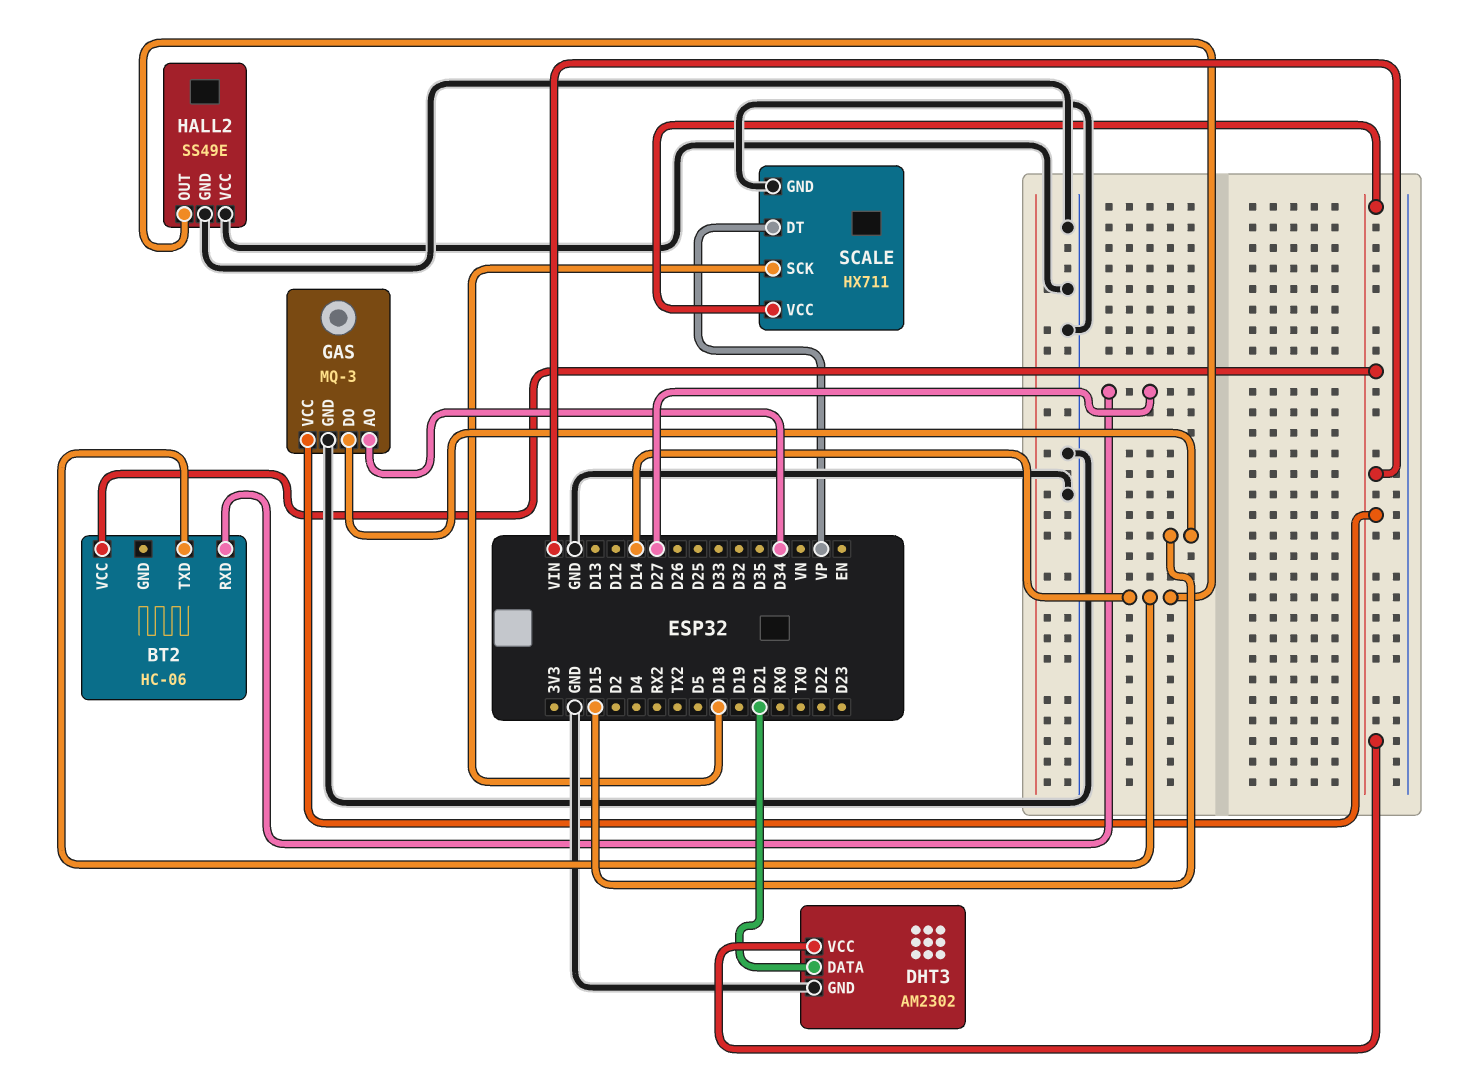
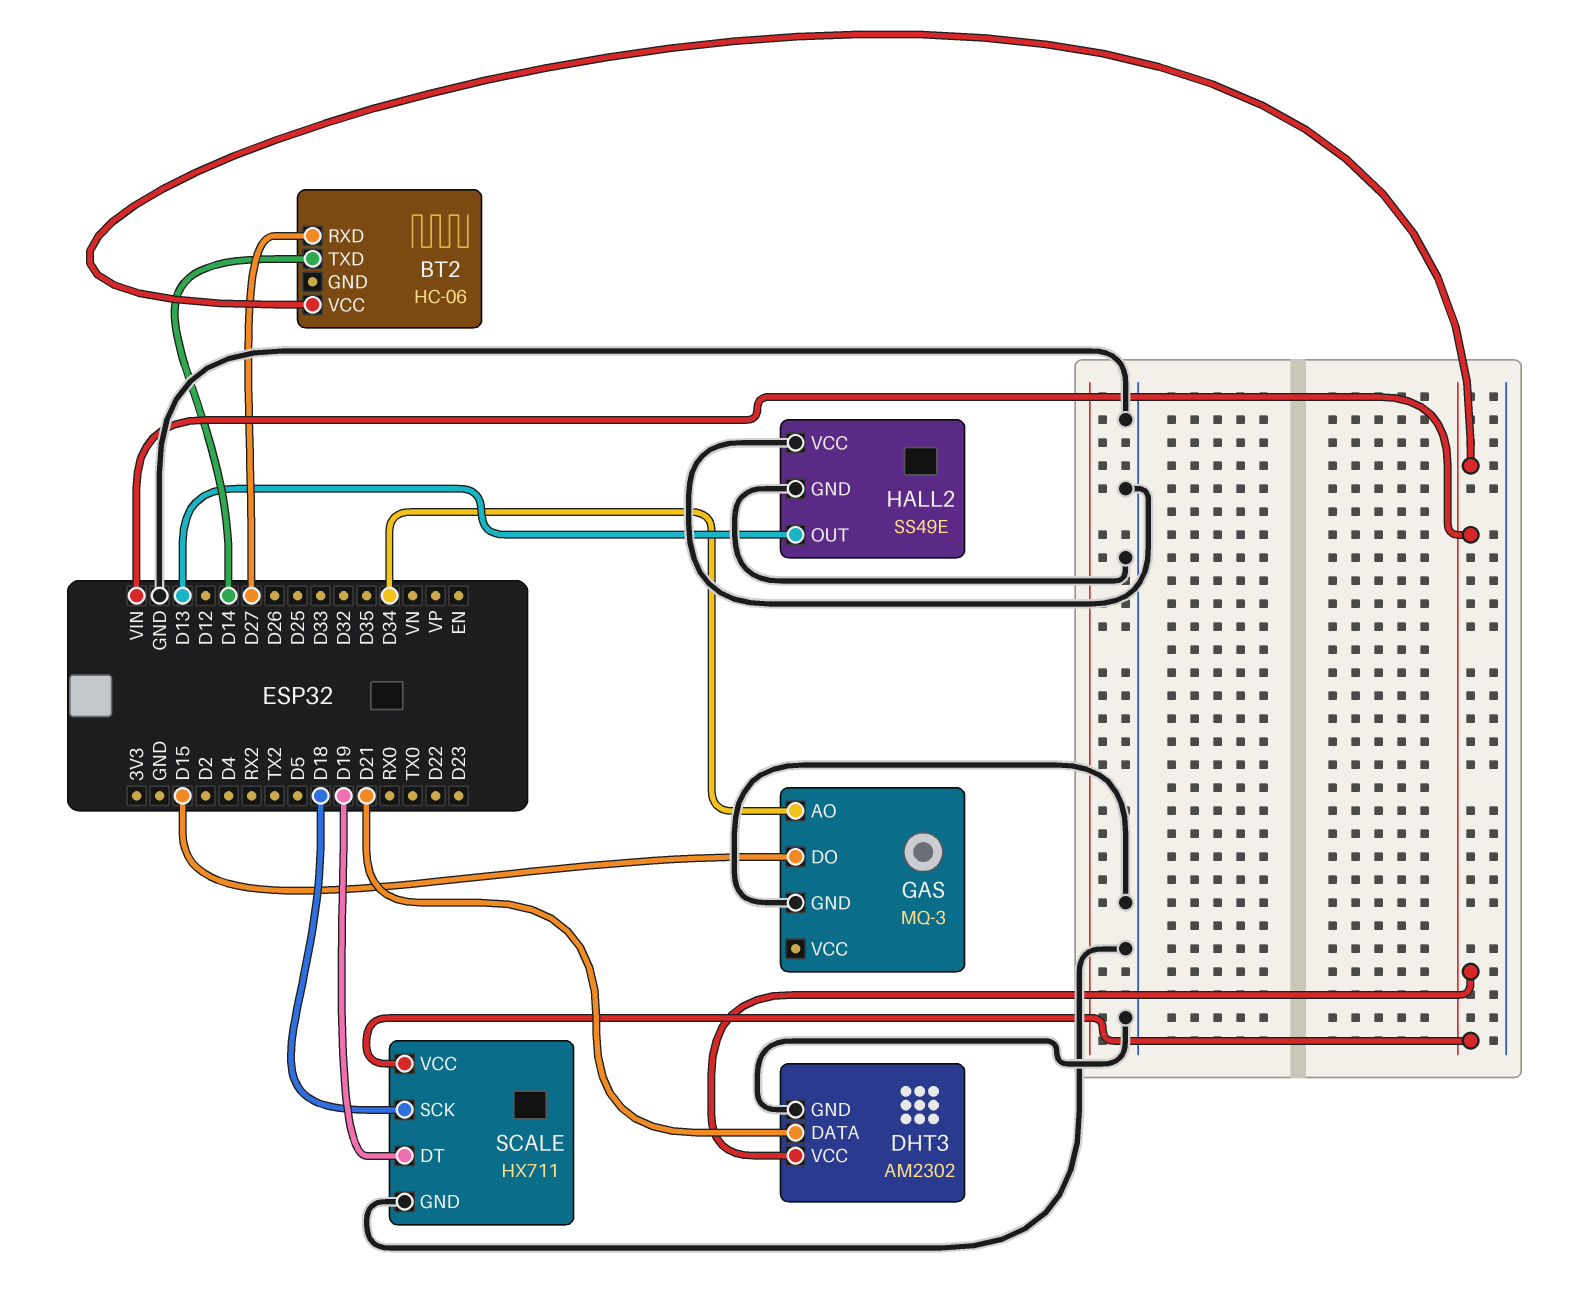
GAS pin VCC: VIN -> none
HALL2 pin OUT: D14 -> D13
SCALE pin DT: VP -> D19

